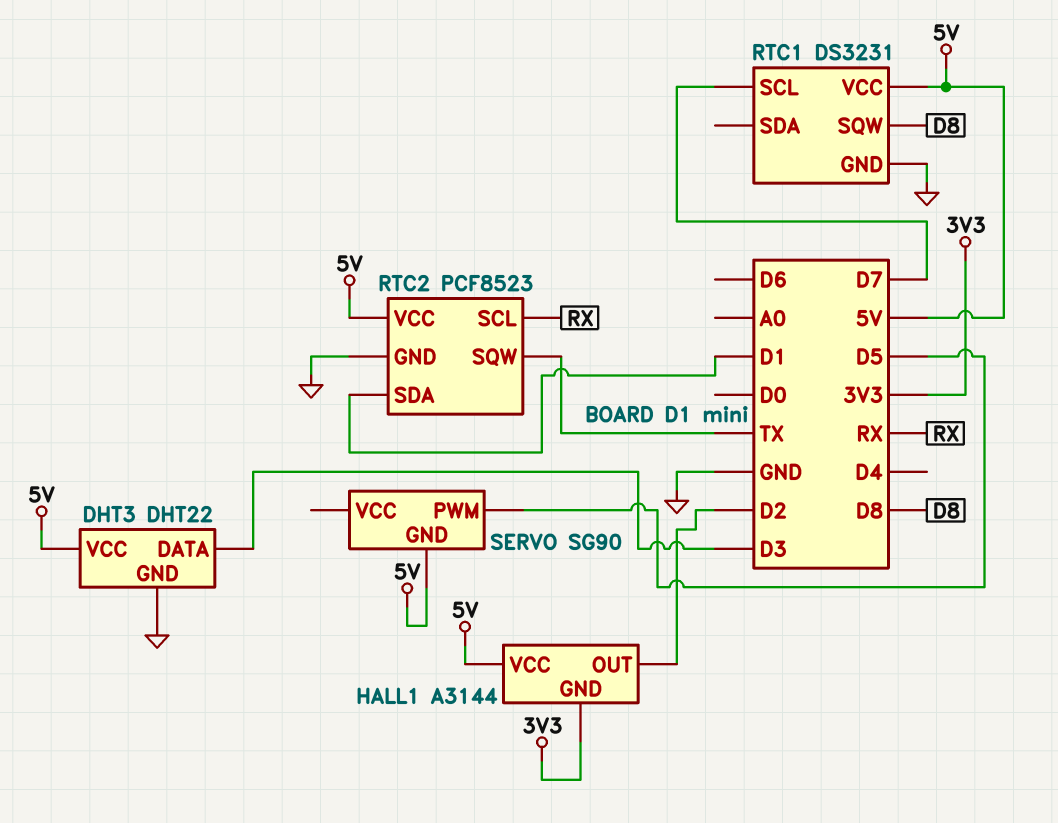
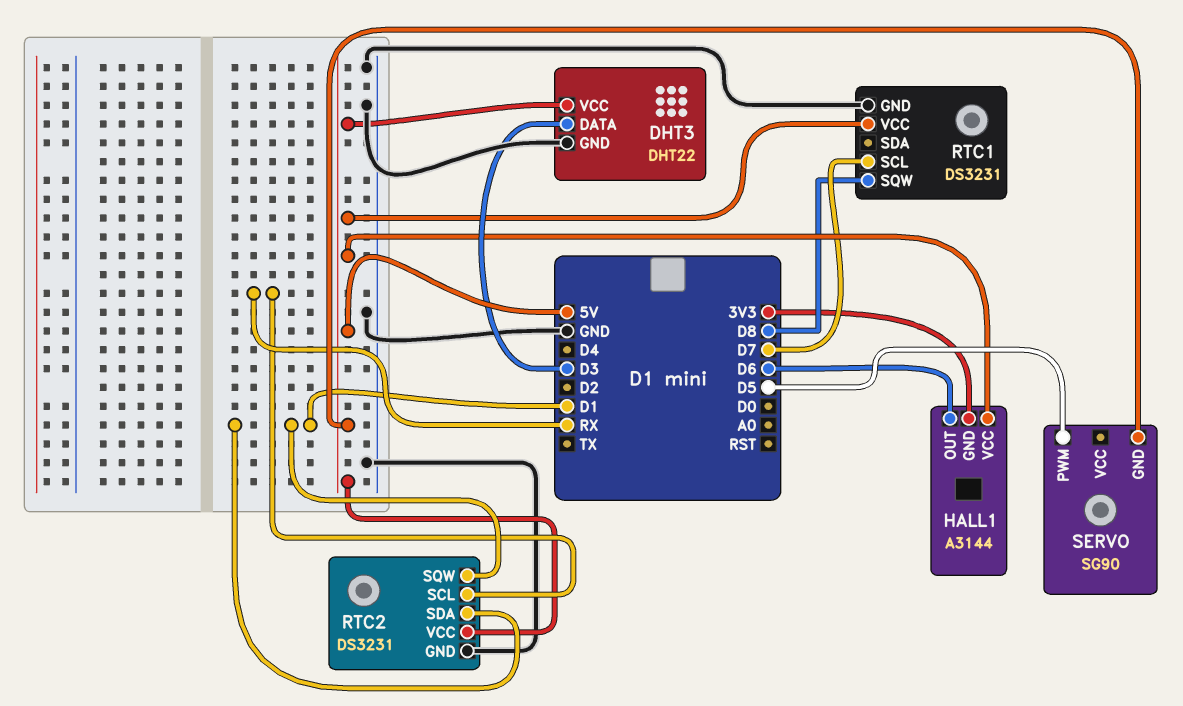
HALL1 pin OUT: D2 -> D6
RTC2: PCF8523 -> DS3231
RTC2 pin SQW: TX -> D1

